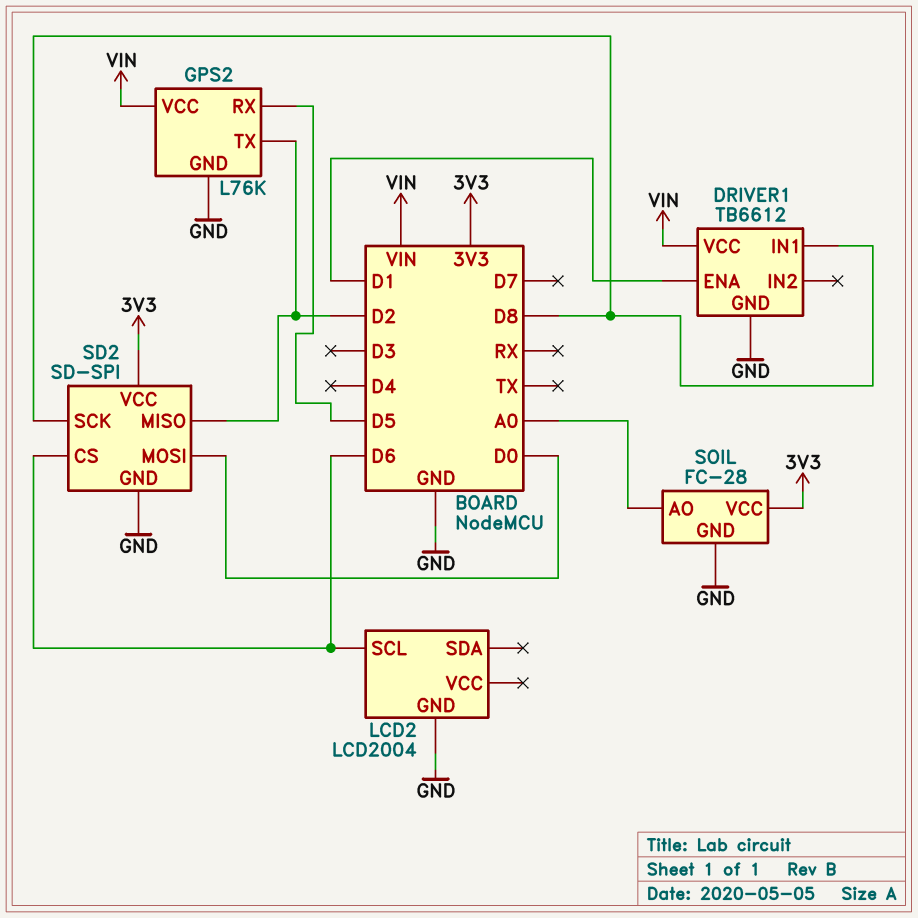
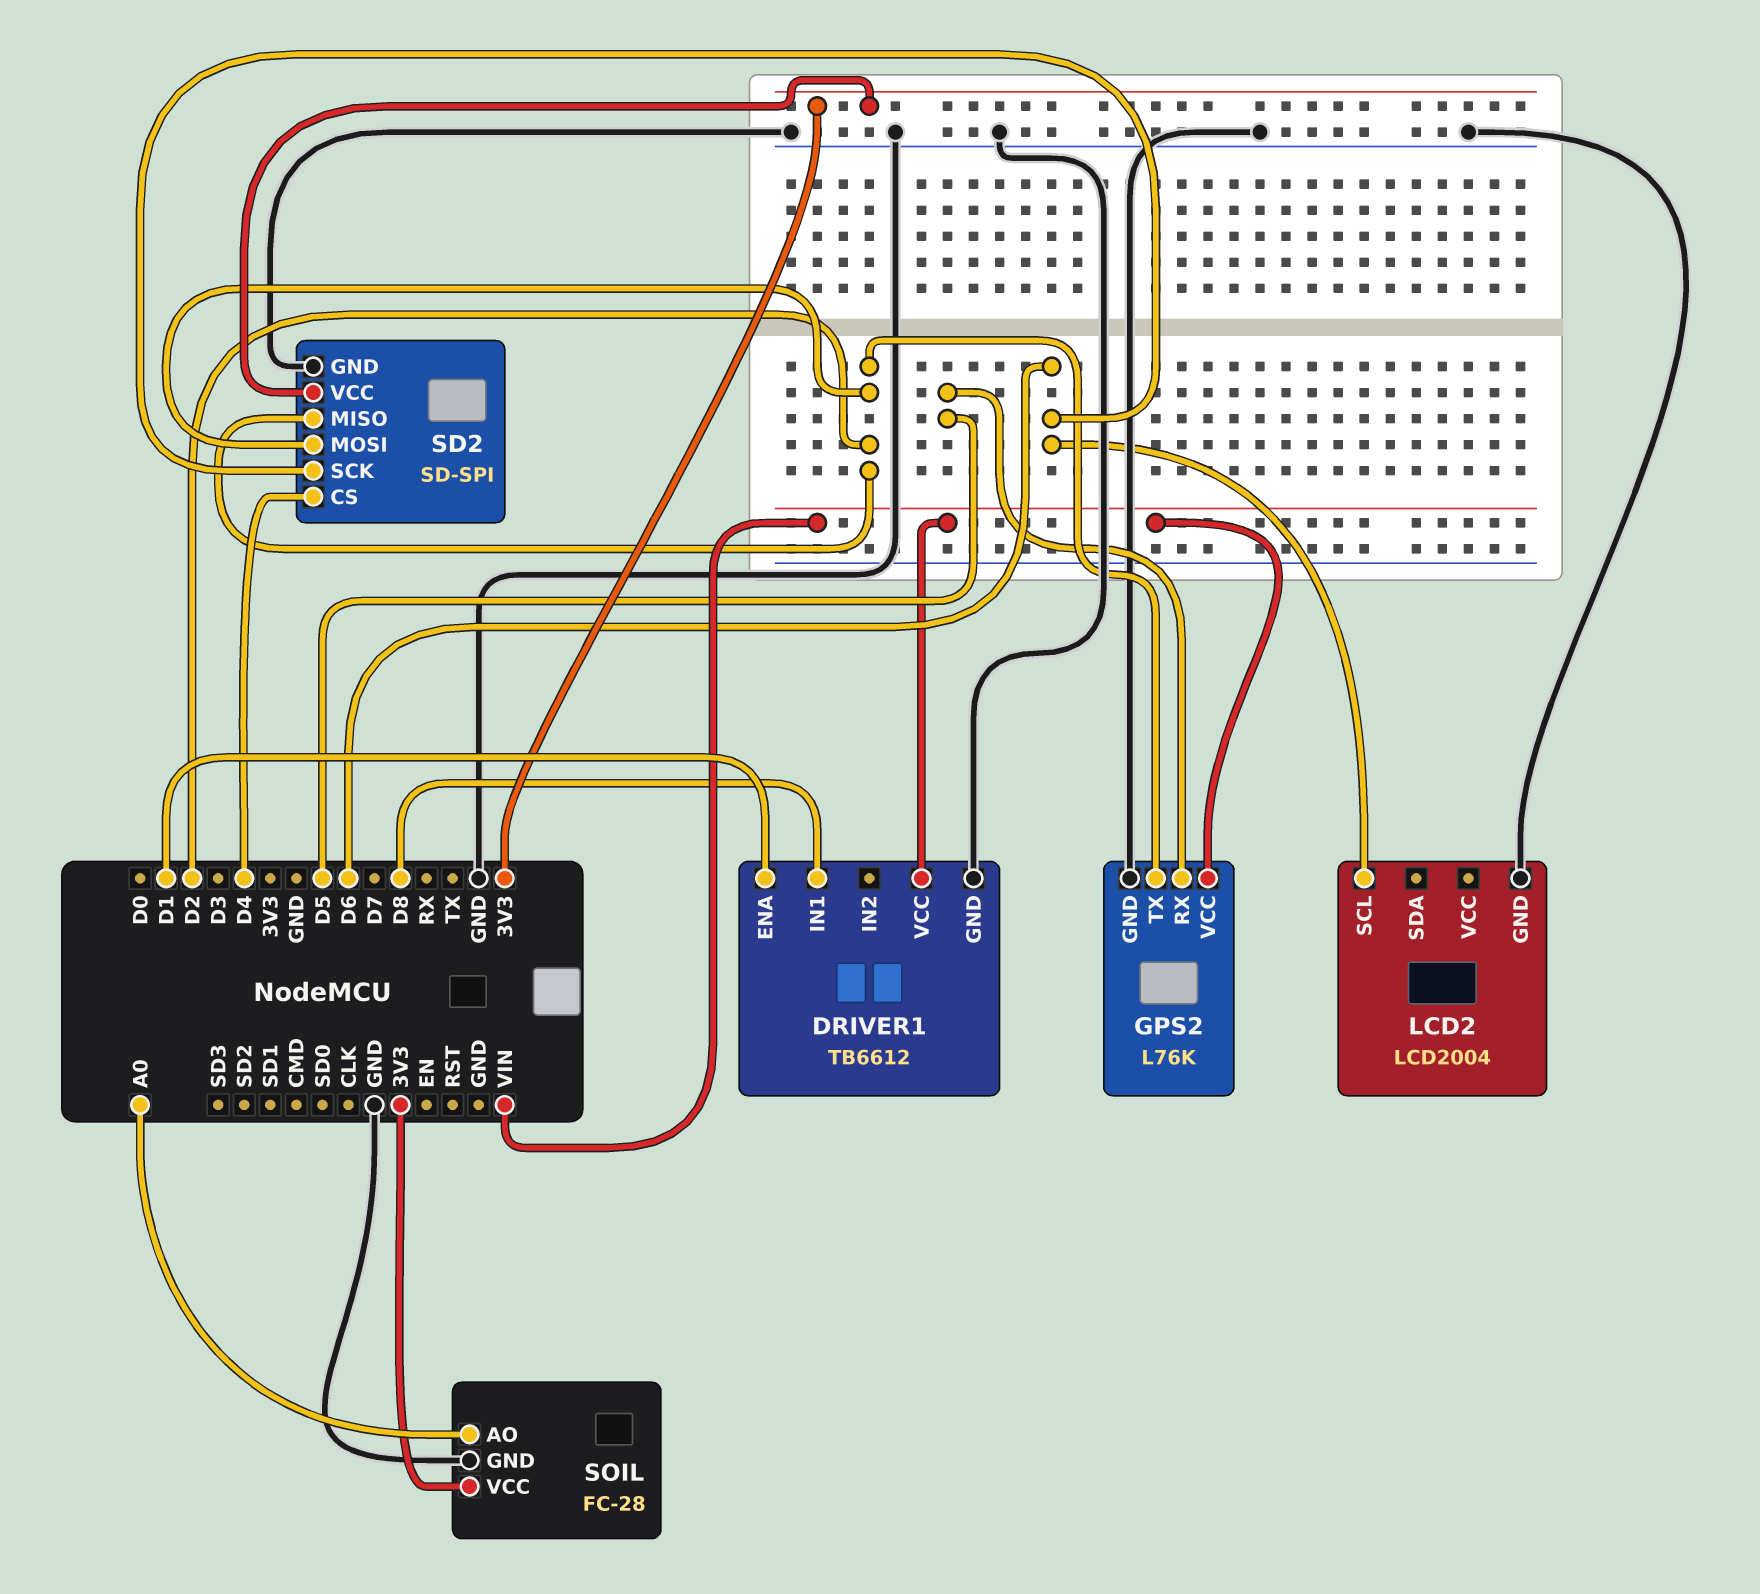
SD2 pin CS: D6 -> D4
SD2 pin MOSI: D0 -> D2
SD2 pin SCK: D8 -> D6

